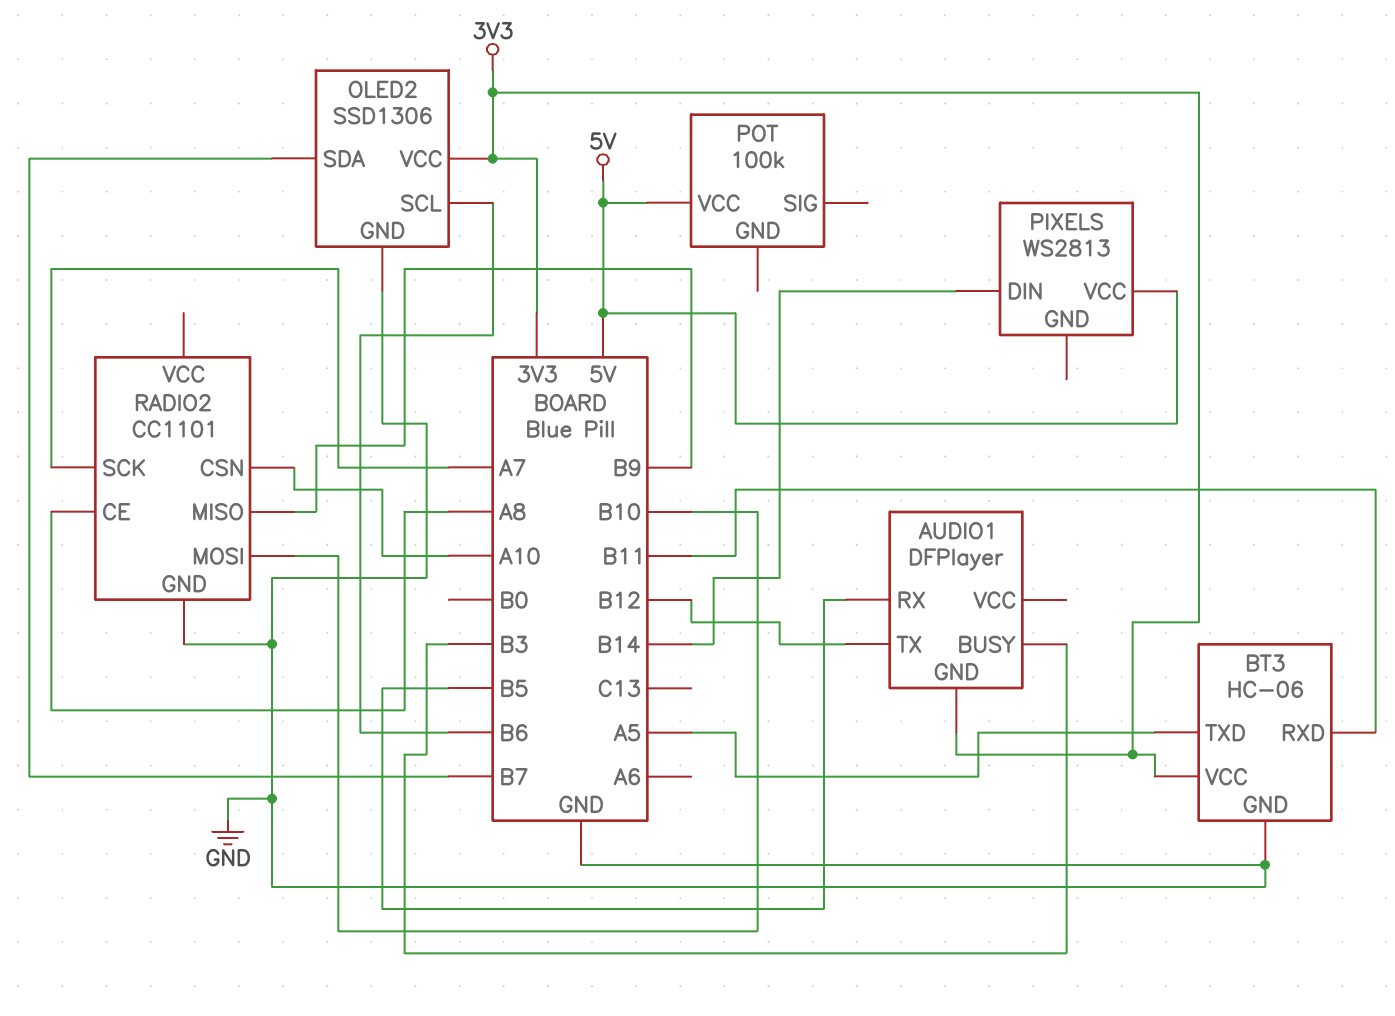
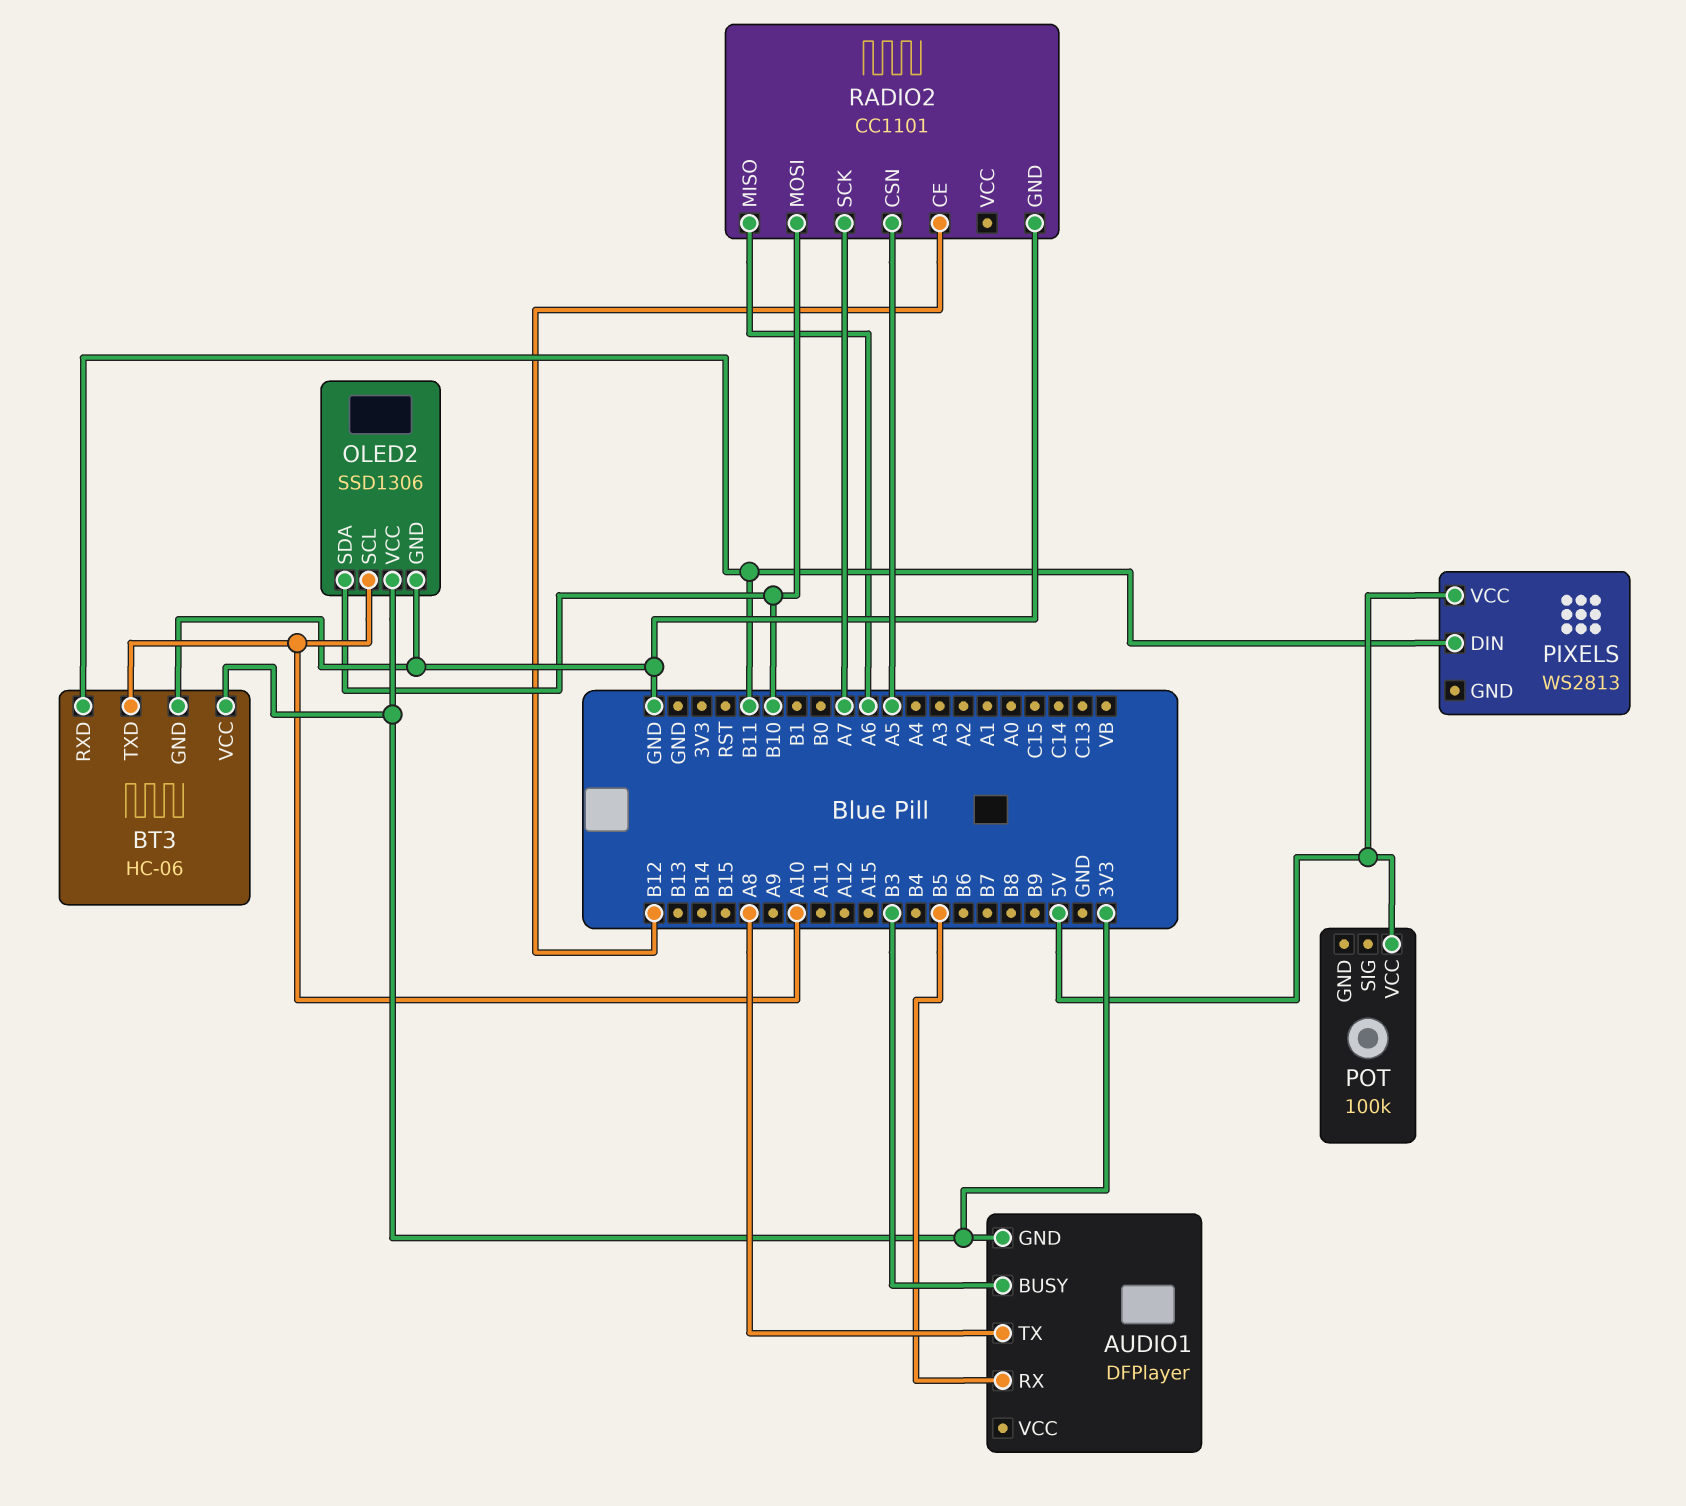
AUDIO1 pin TX: B12 -> A8
BT3 pin TXD: A5 -> A10
OLED2 pin SCL: B6 -> A10
OLED2 pin SDA: B7 -> B10
PIXELS pin DIN: B14 -> B11
RADIO2 pin CE: A8 -> B12
RADIO2 pin CSN: A10 -> A5
RADIO2 pin MISO: B9 -> A6

